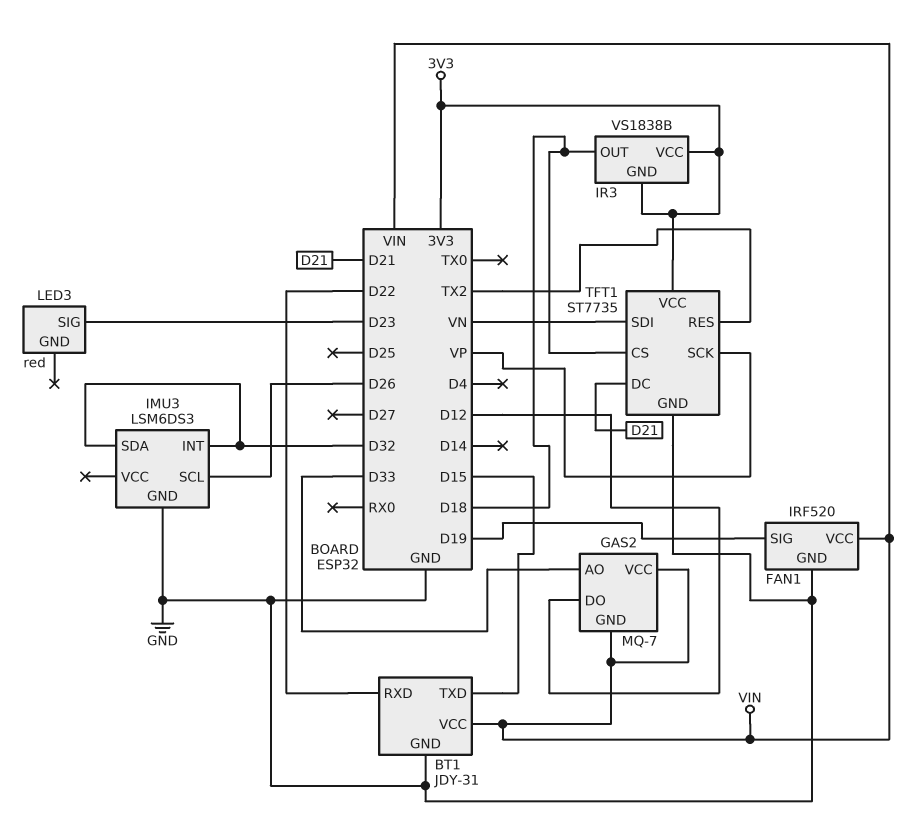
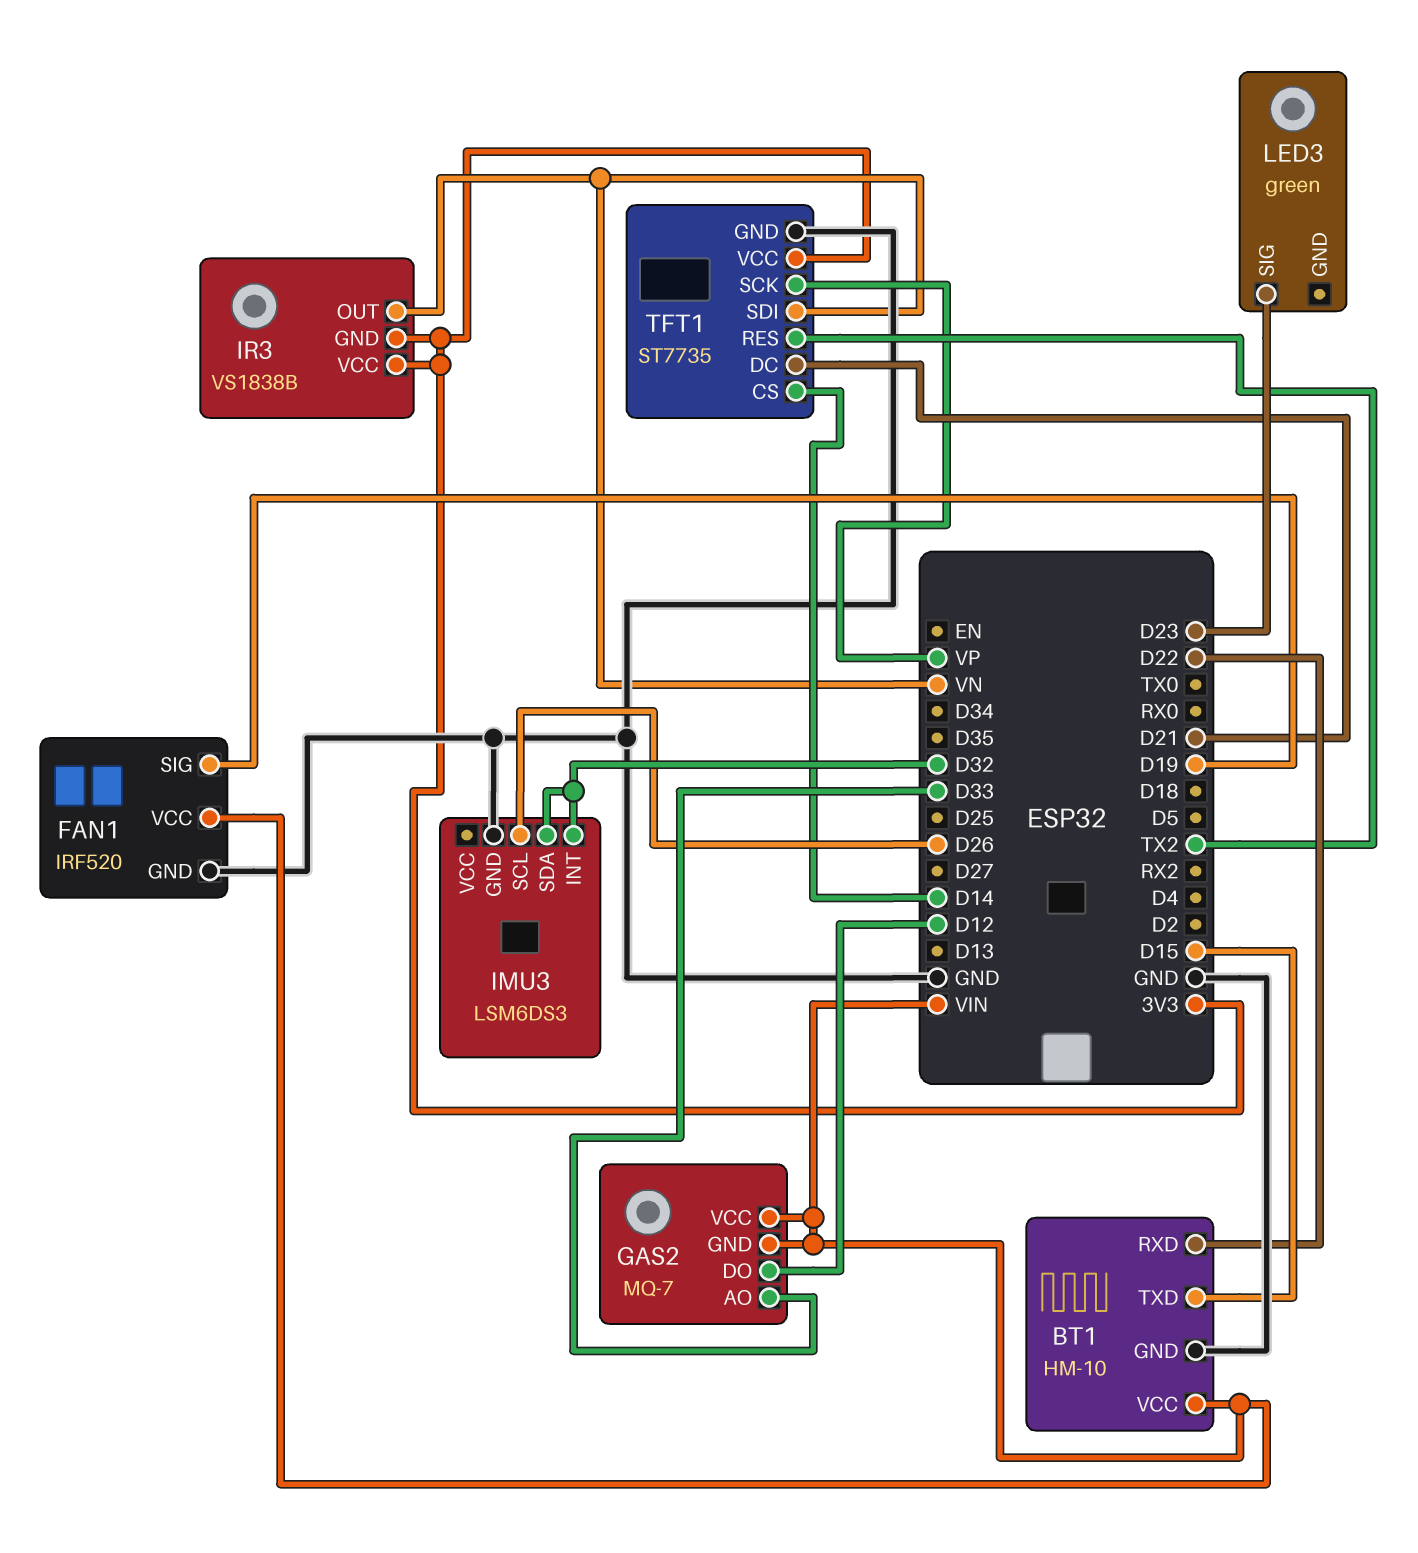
BT1: JDY-31 -> HM-10
IR3 pin OUT: D18 -> VN
LED3: red -> green
TFT1 pin CS: D18 -> D14

